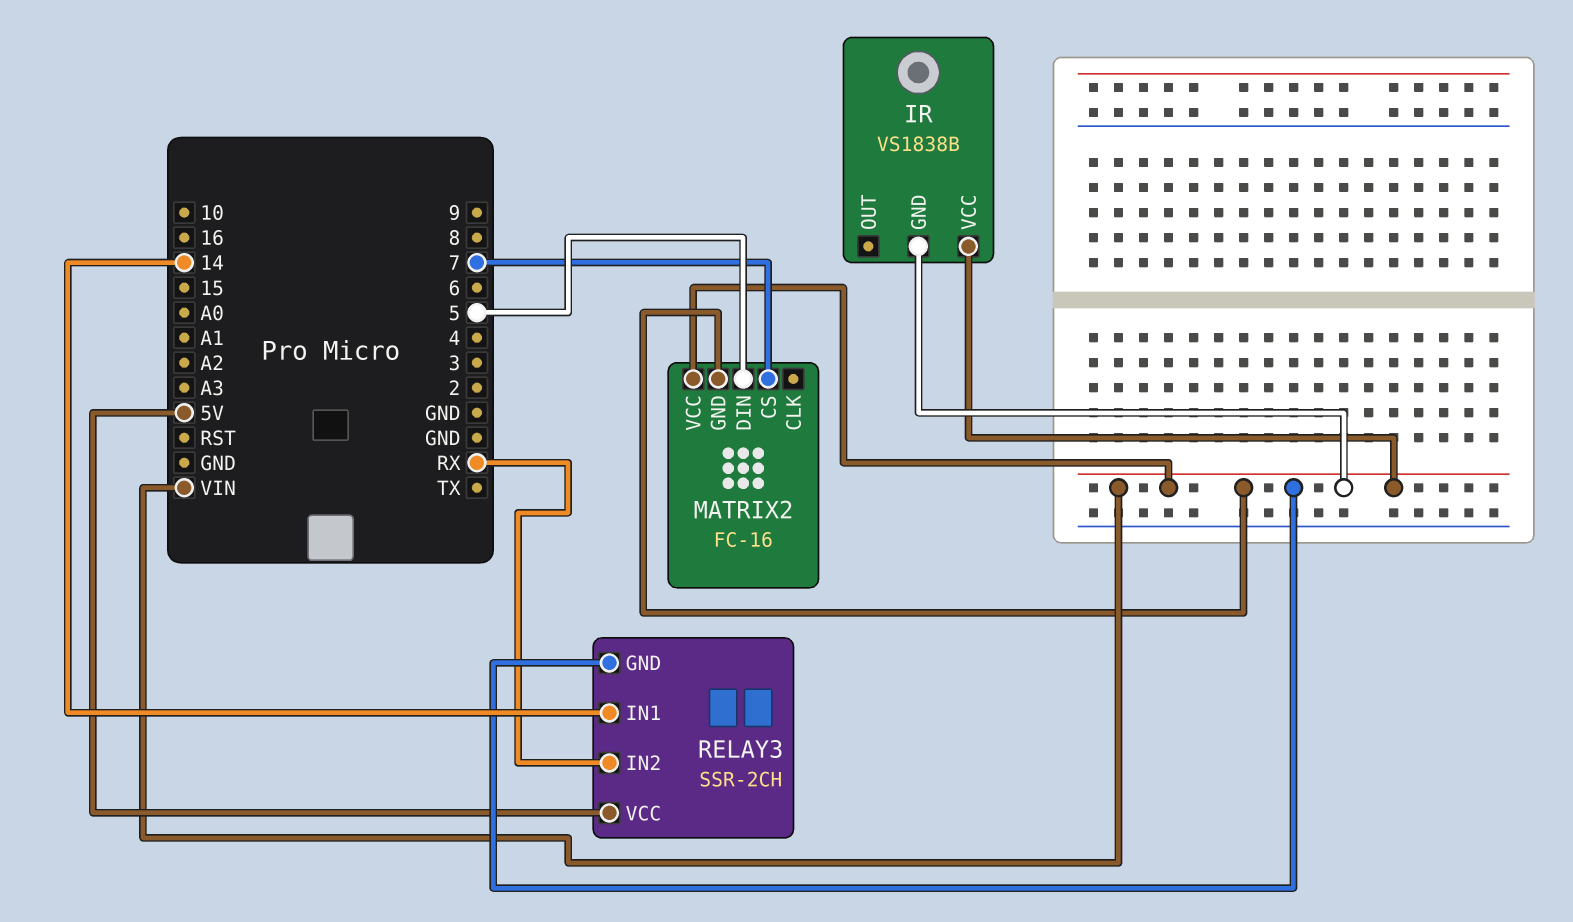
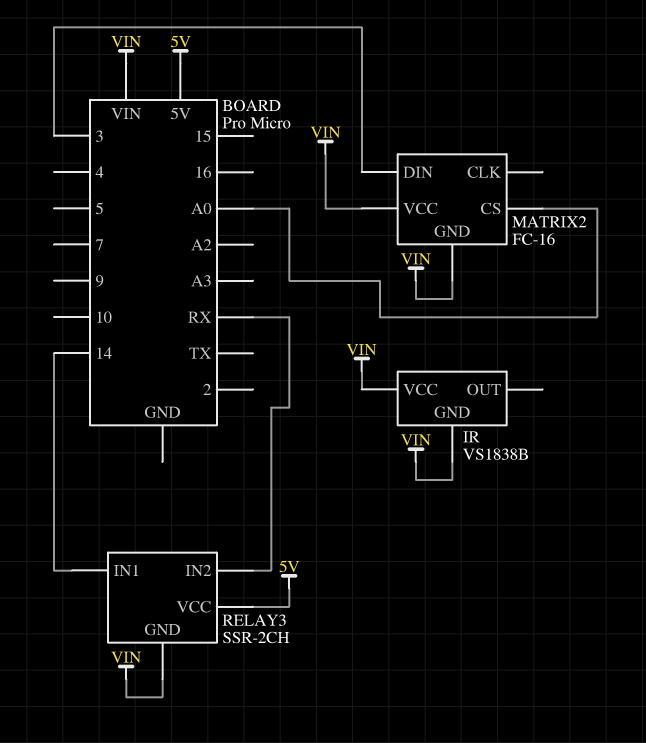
MATRIX2 pin CS: 7 -> A0
MATRIX2 pin DIN: 5 -> 3

